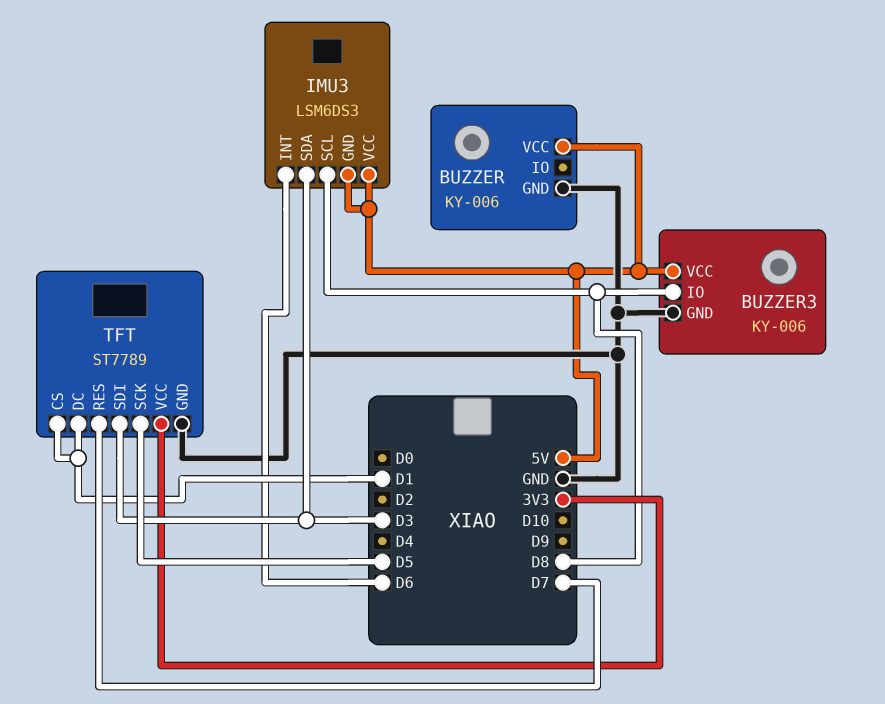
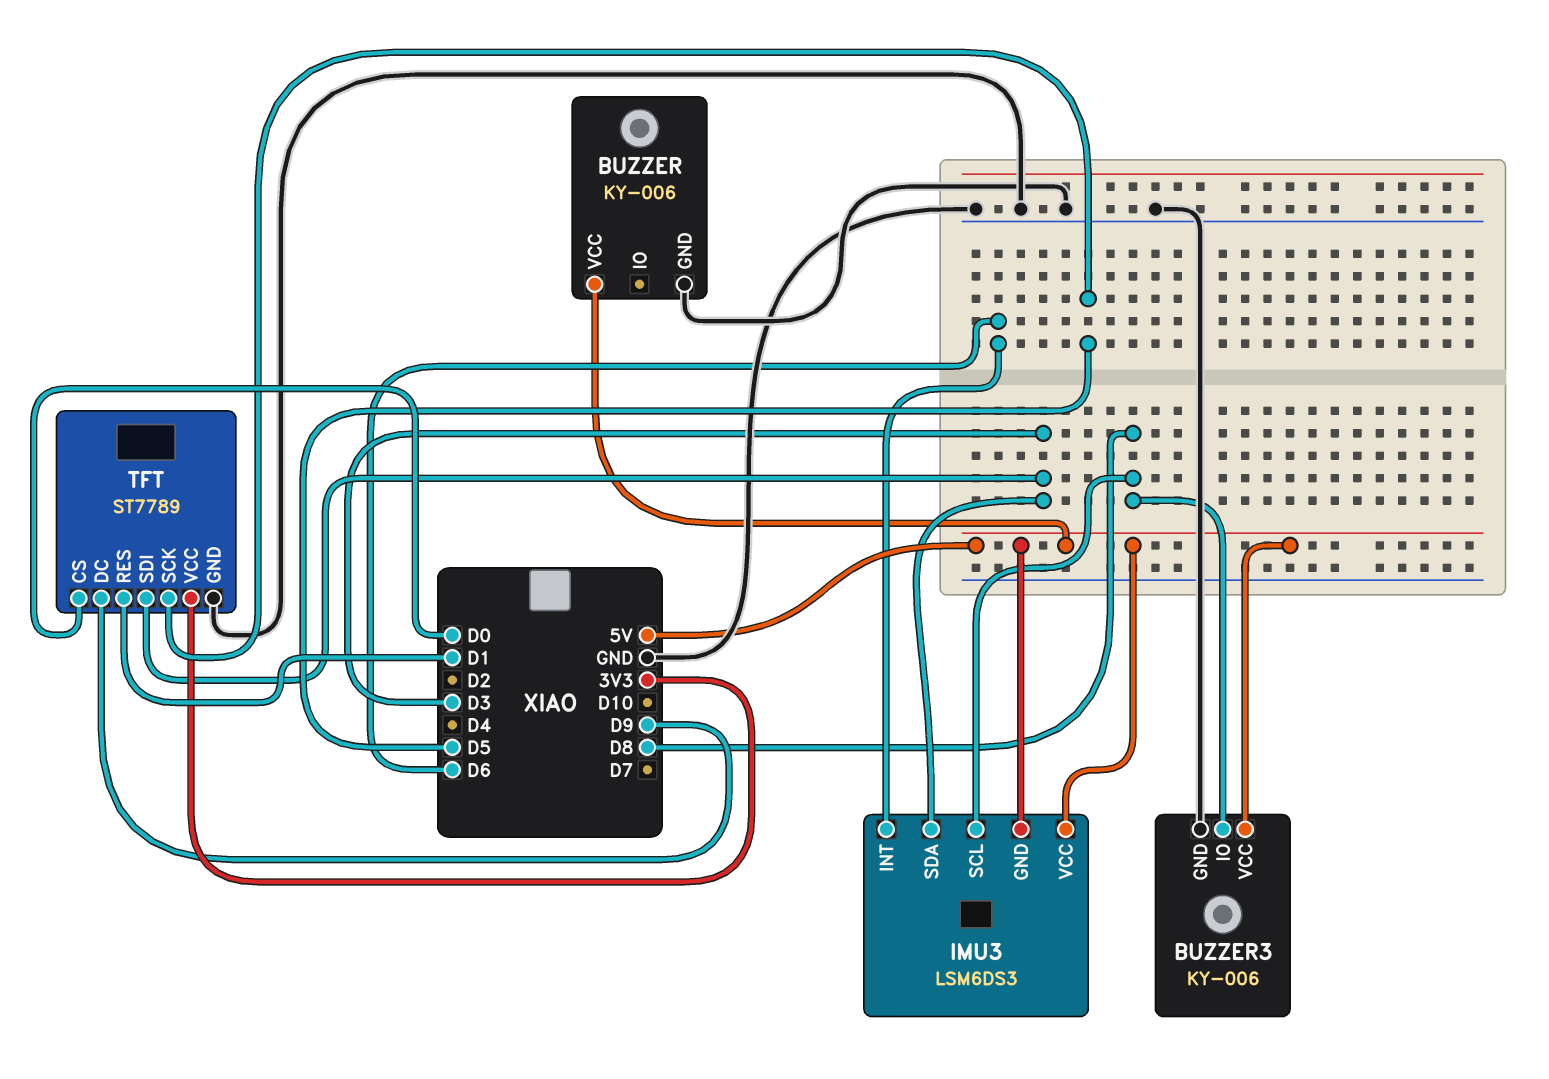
TFT pin CS: D1 -> D0
TFT pin DC: D1 -> D9
TFT pin RES: D7 -> D1

